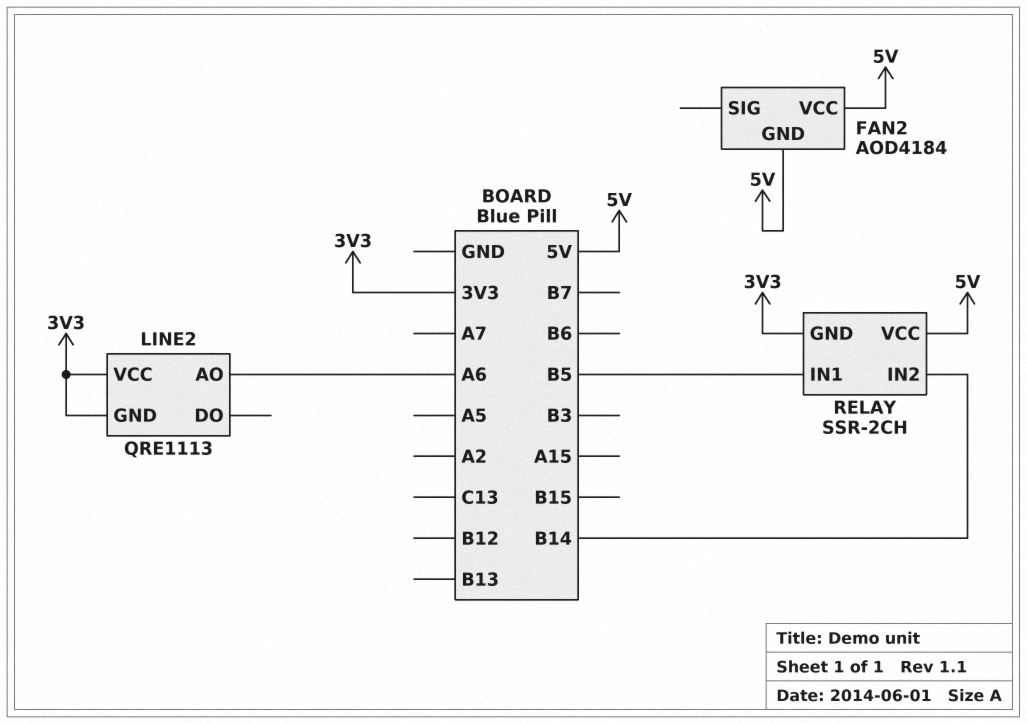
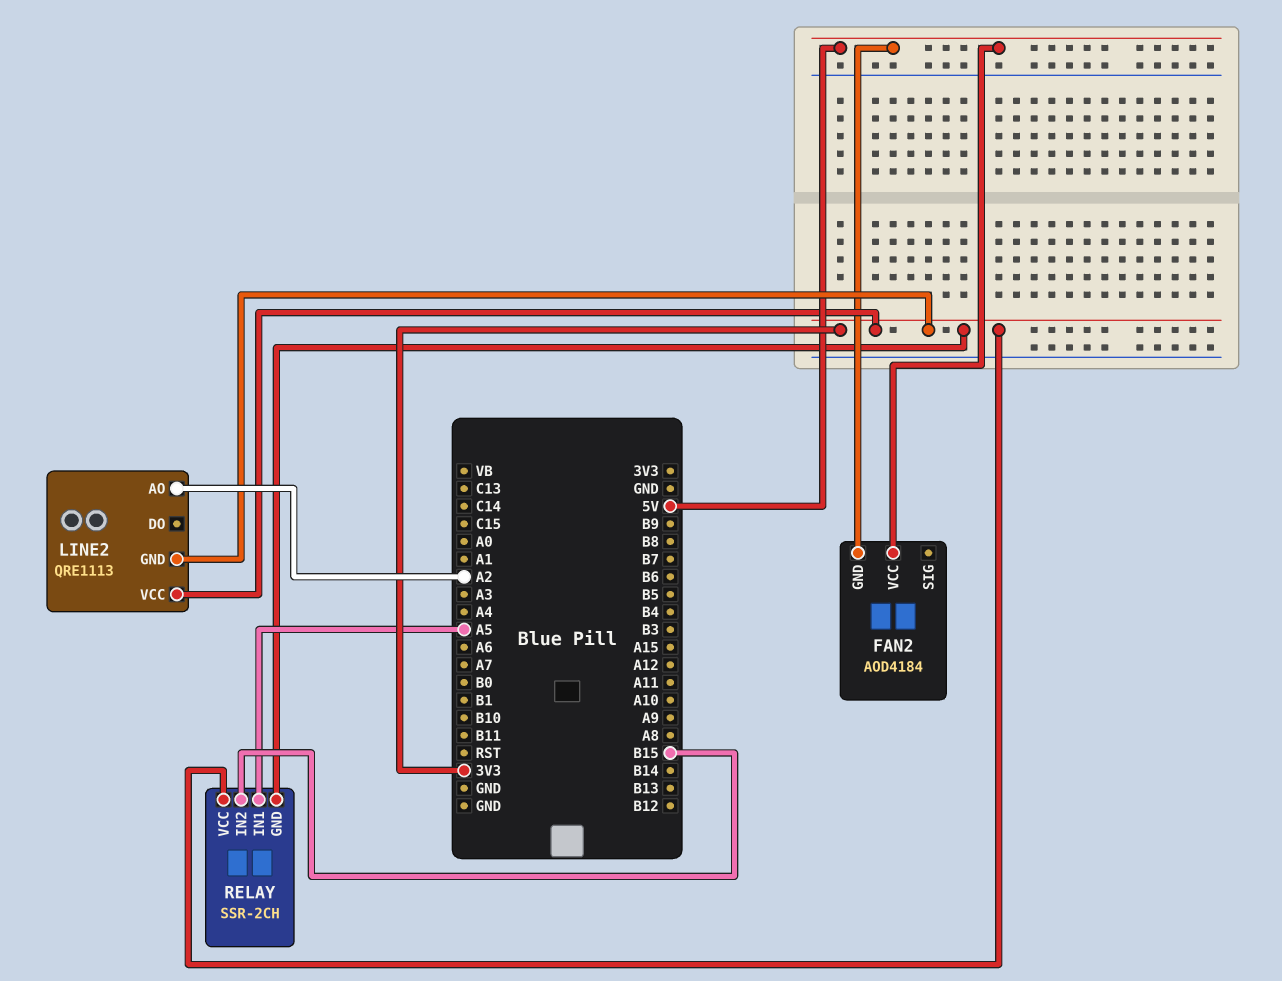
LINE2 pin AO: A6 -> A2
RELAY pin IN1: B5 -> A5
RELAY pin IN2: B14 -> B15
RELAY pin VCC: 5V -> 3V3

